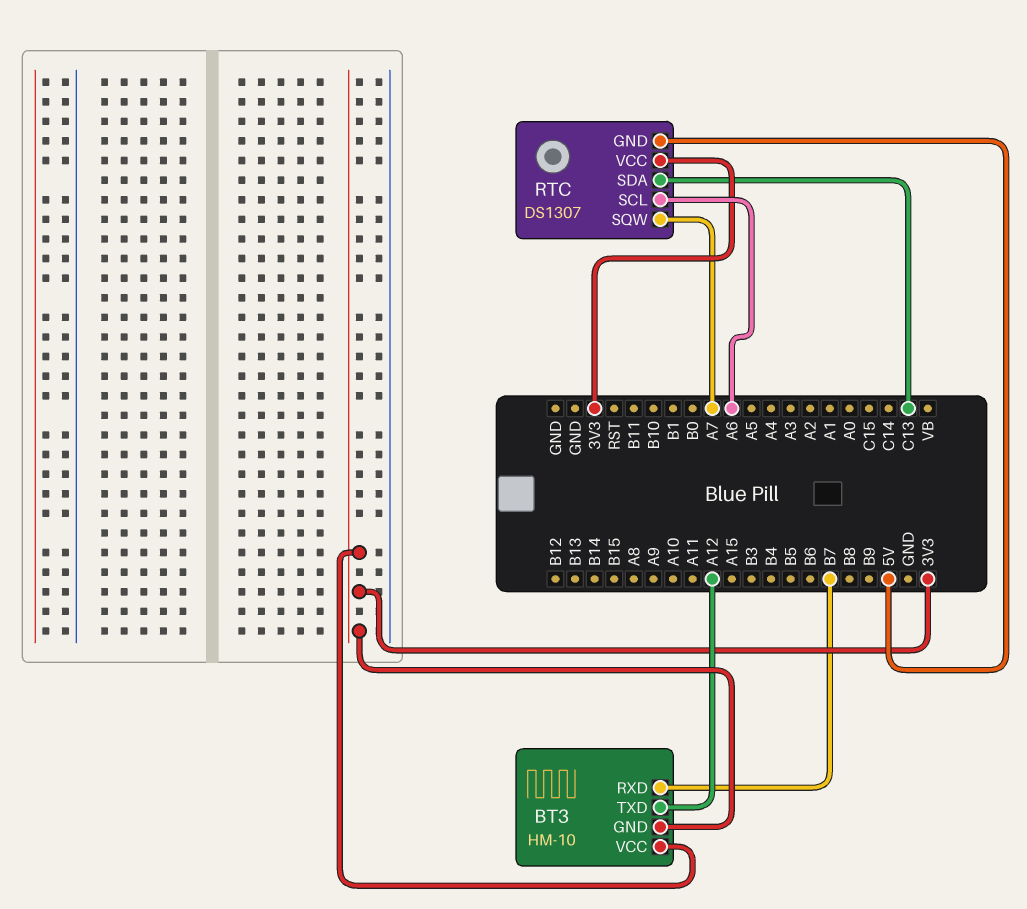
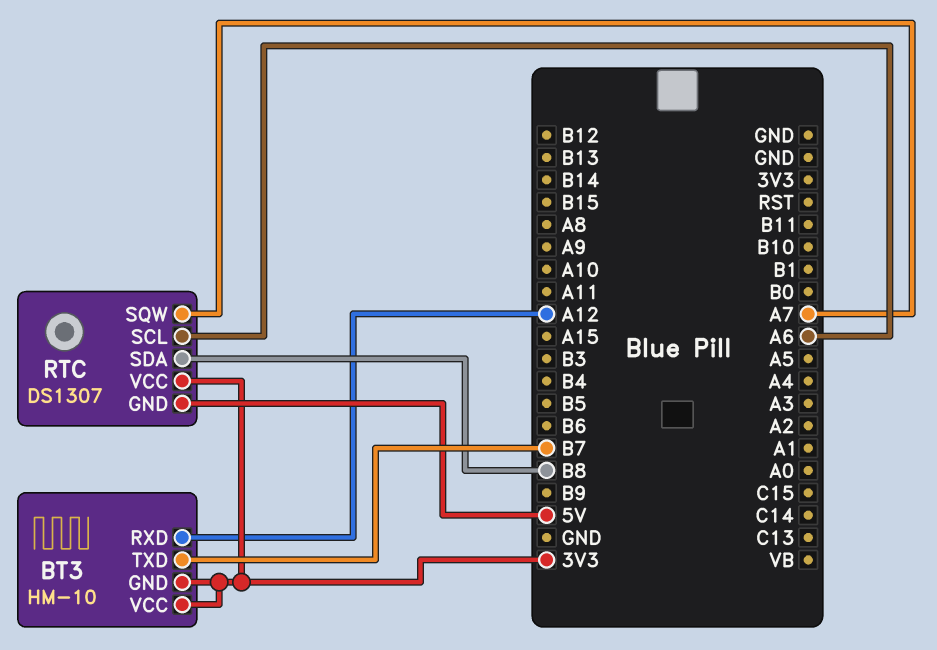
BT3 pin RXD: B7 -> A12
BT3 pin TXD: A12 -> B7
RTC pin SDA: C13 -> B8

